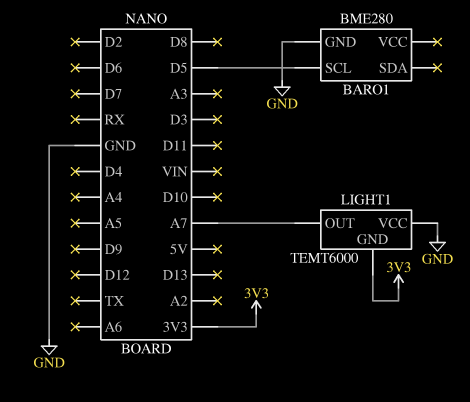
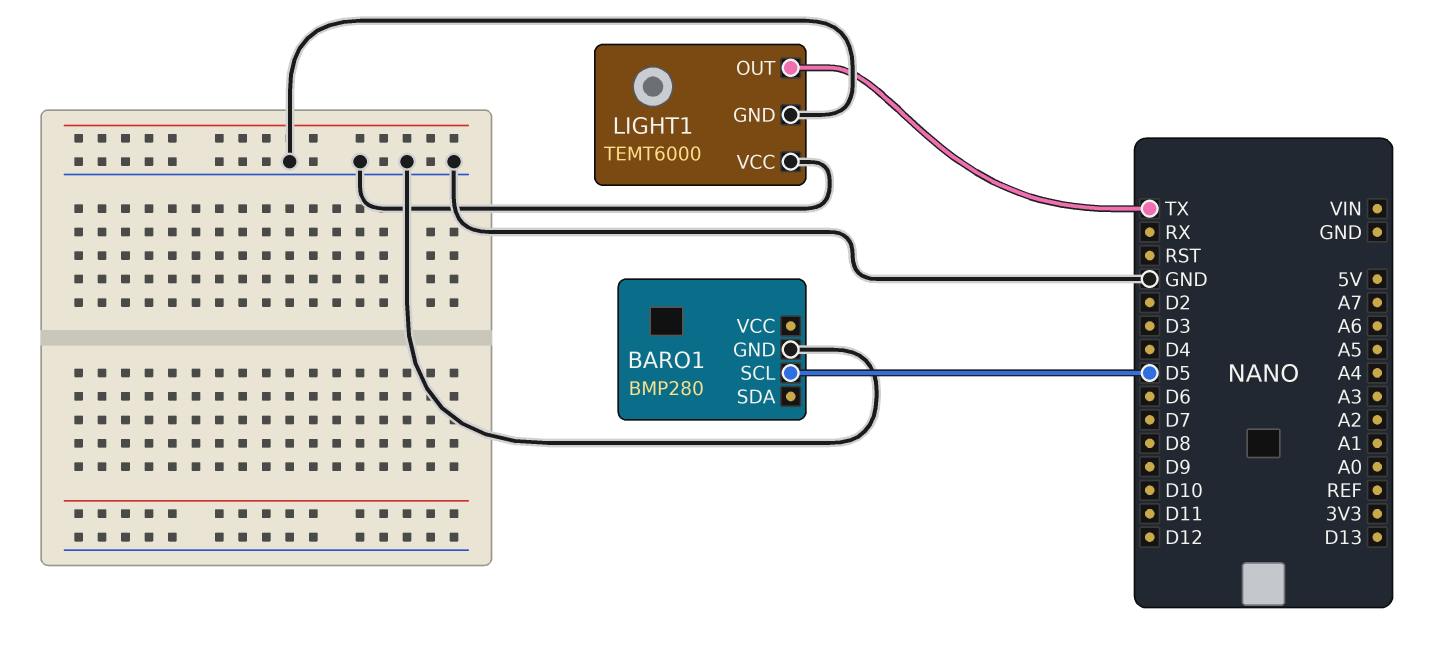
BARO1: BME280 -> BMP280
LIGHT1 pin GND: 3V3 -> GND
LIGHT1 pin OUT: A7 -> TX

